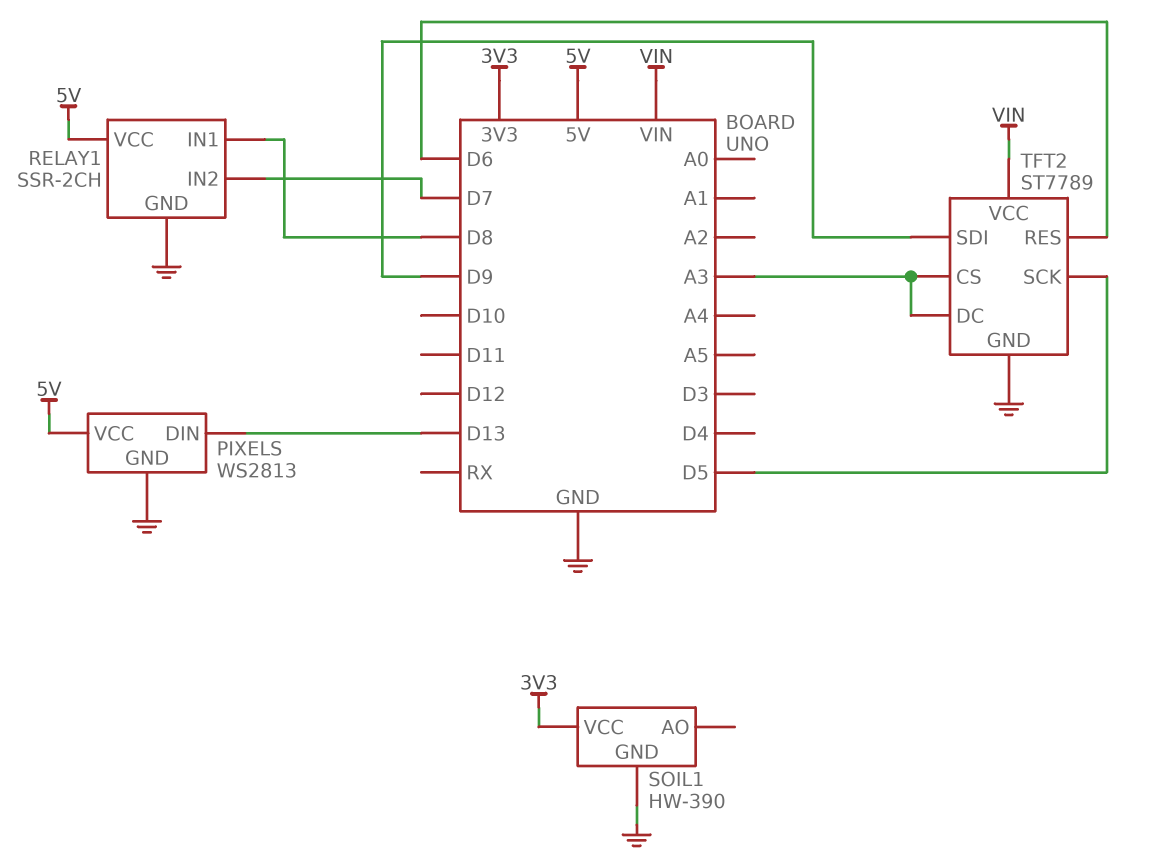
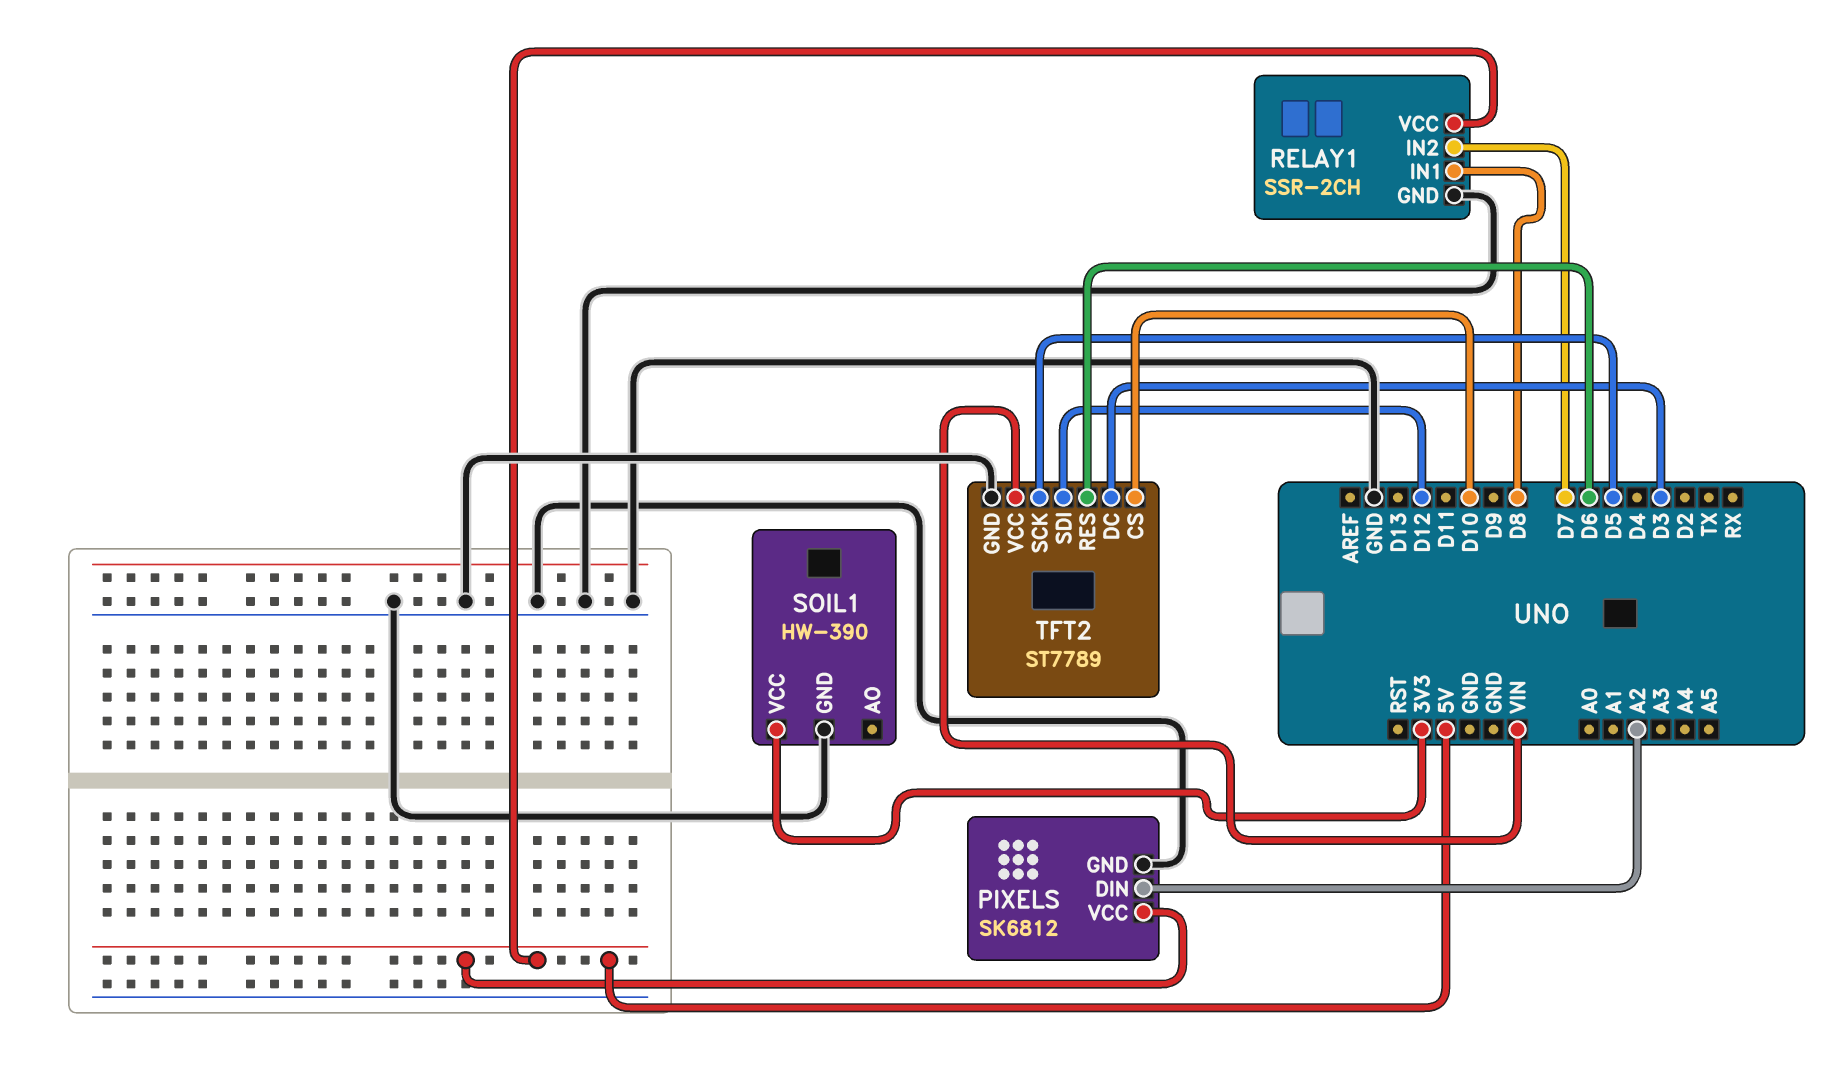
PIXELS: WS2813 -> SK6812
PIXELS pin DIN: D13 -> A2
TFT2 pin CS: A3 -> D10
TFT2 pin DC: A3 -> D3
TFT2 pin SDI: D9 -> D12

